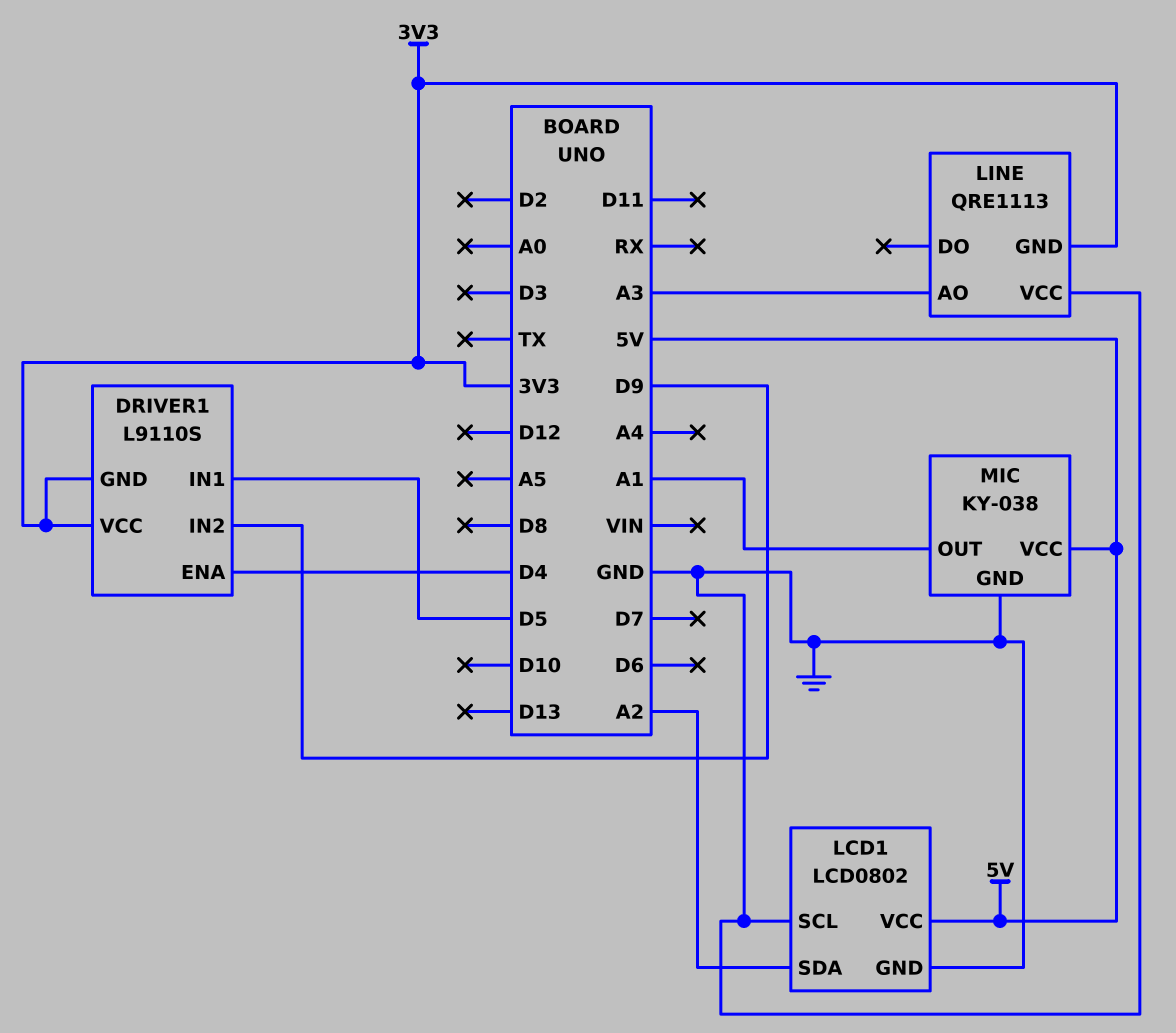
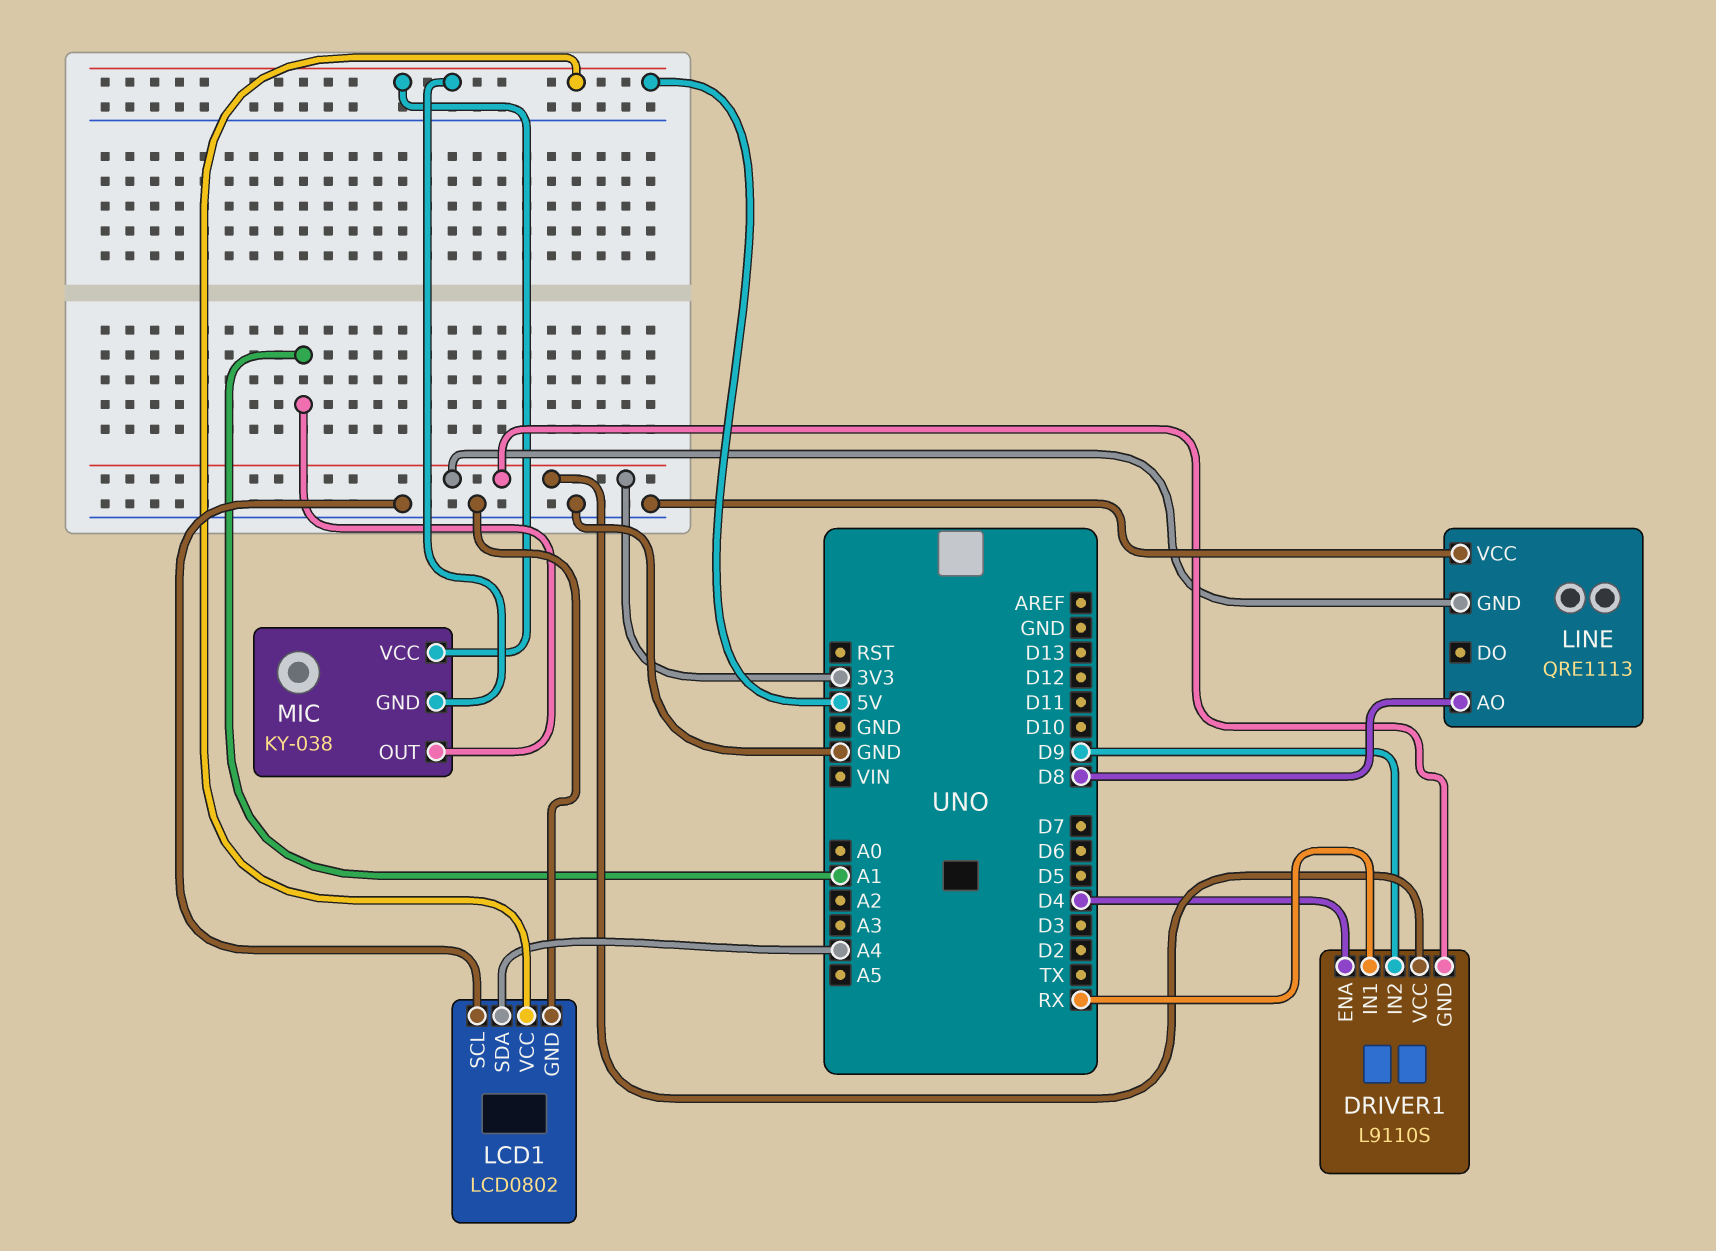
DRIVER1 pin IN1: D5 -> RX
LCD1 pin SDA: A2 -> A4
LINE pin AO: A3 -> D8
MIC pin GND: GND -> 5V

